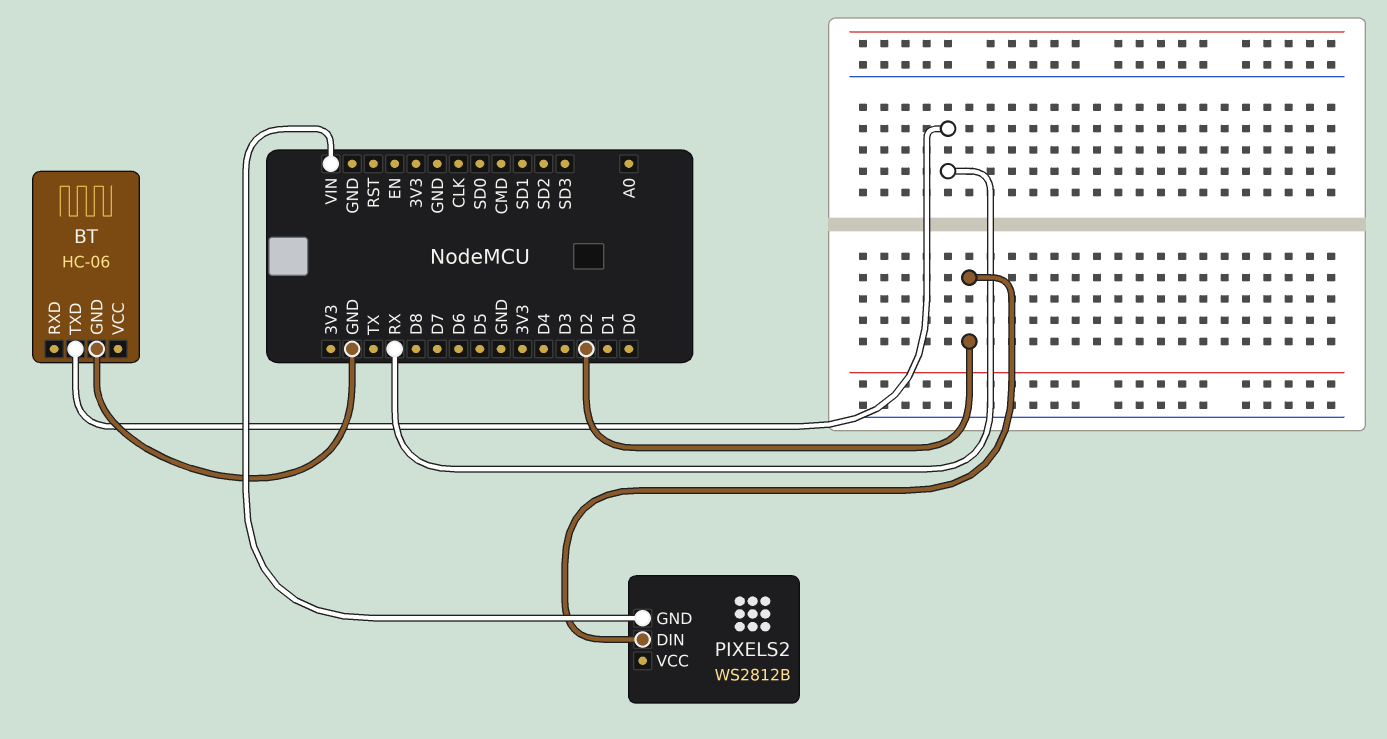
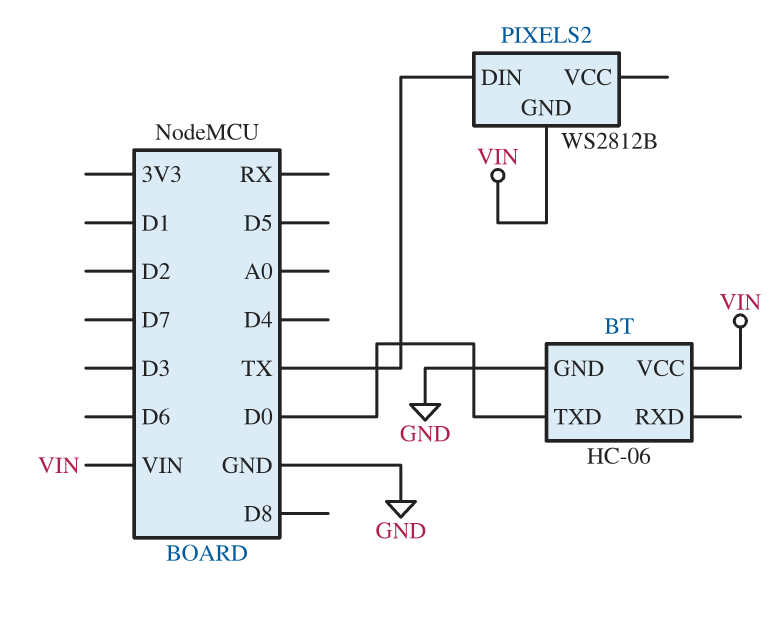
BT pin TXD: RX -> D0
BT pin VCC: none -> VIN
PIXELS2 pin DIN: D2 -> TX

